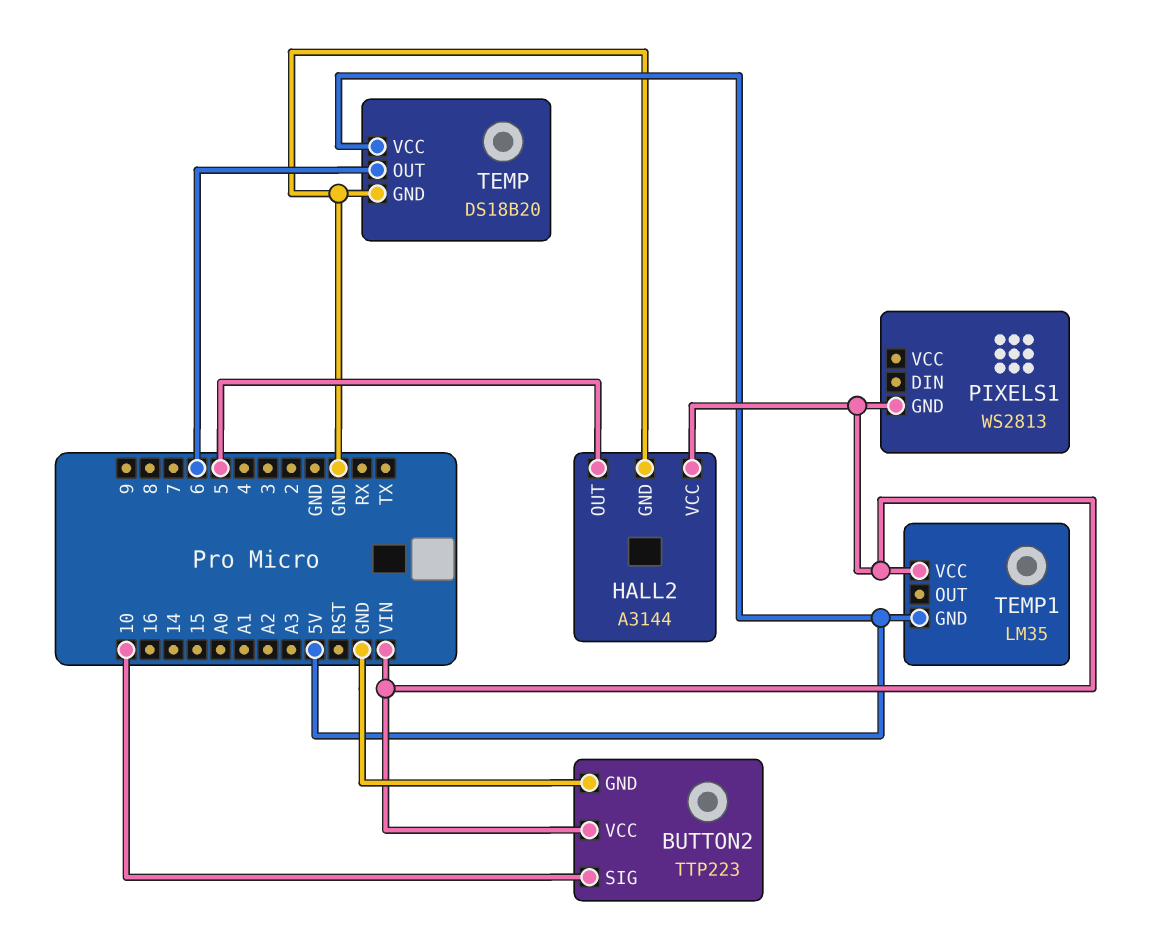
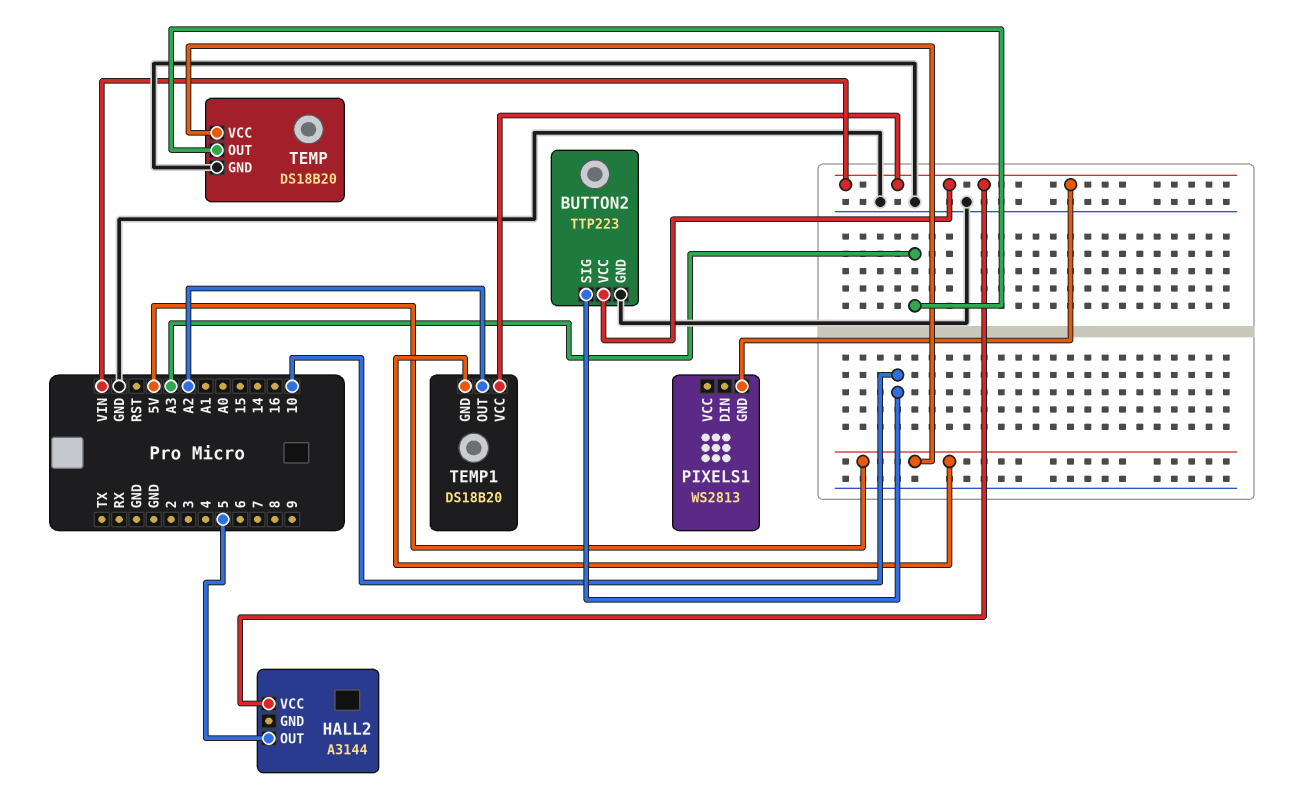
HALL2 pin GND: GND -> none
TEMP pin OUT: 6 -> A3
TEMP1: LM35 -> DS18B20
TEMP1 pin OUT: none -> A2

